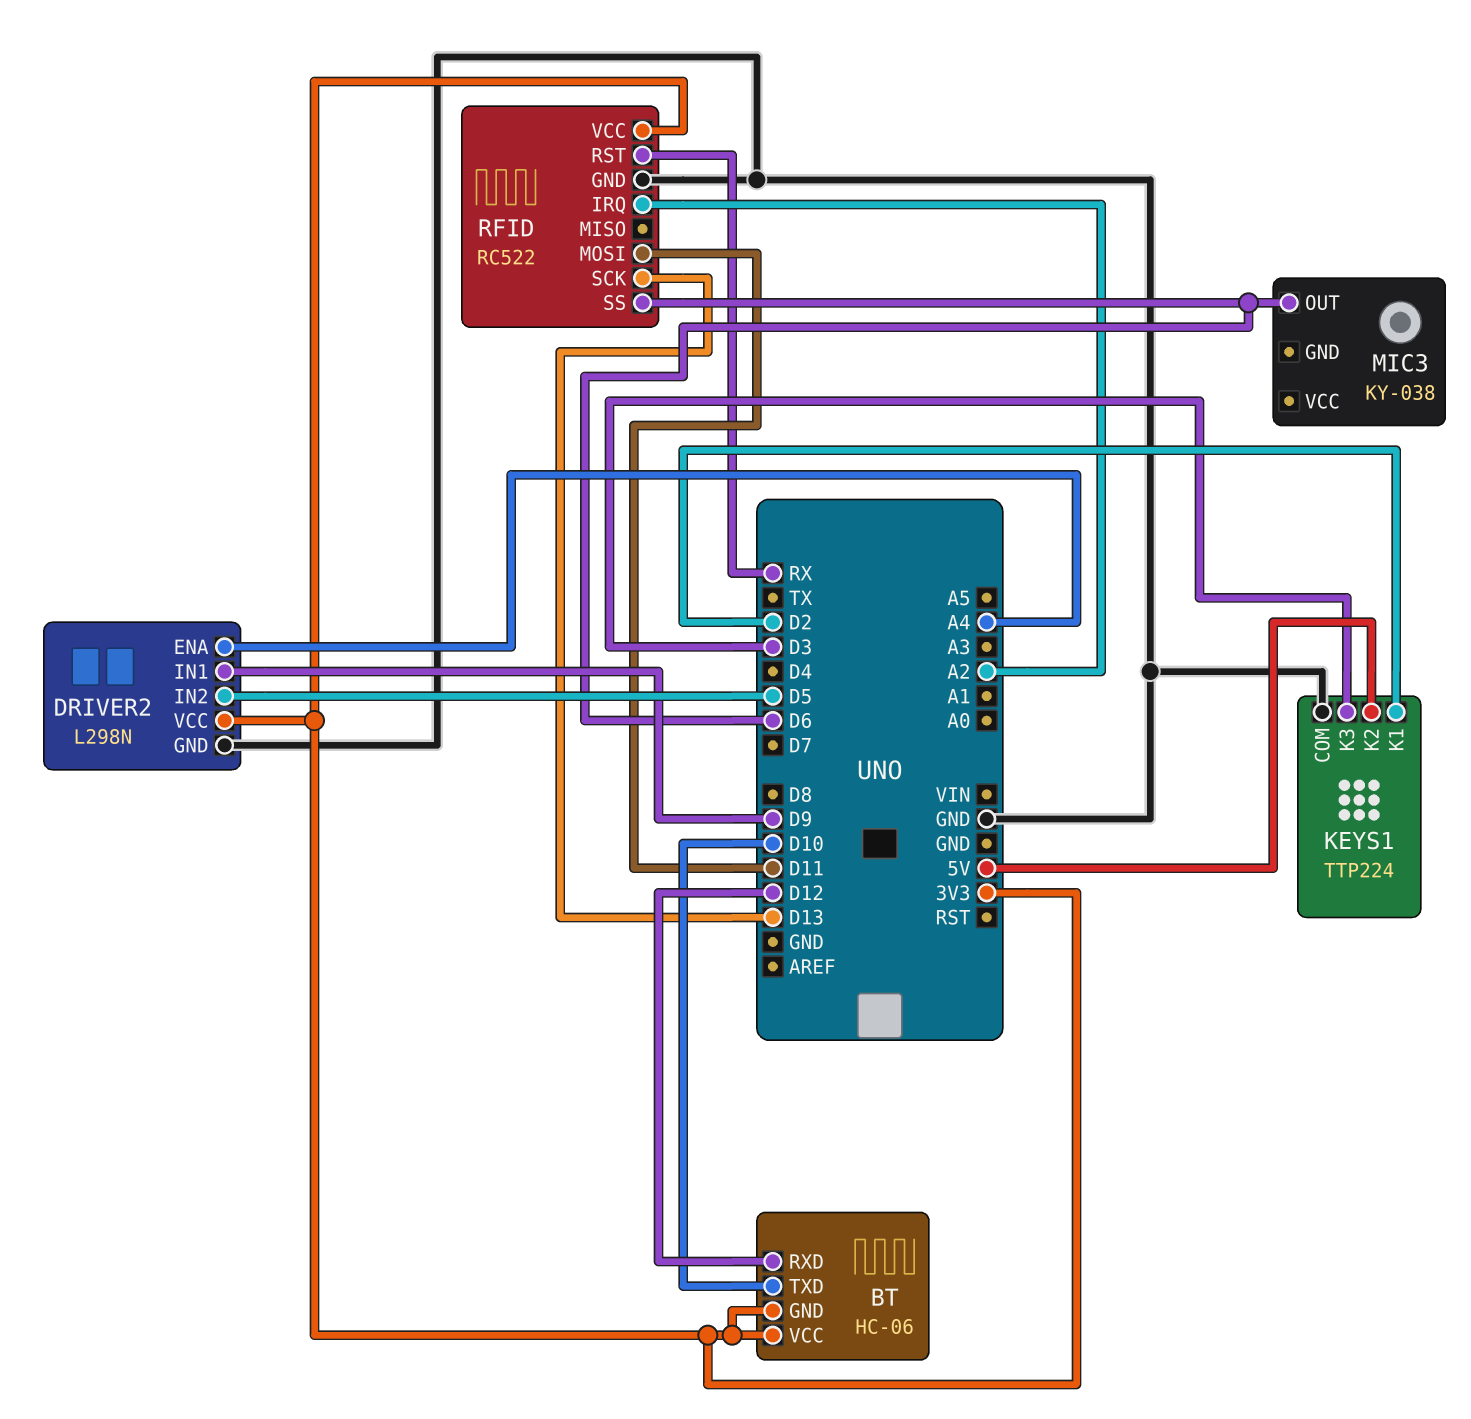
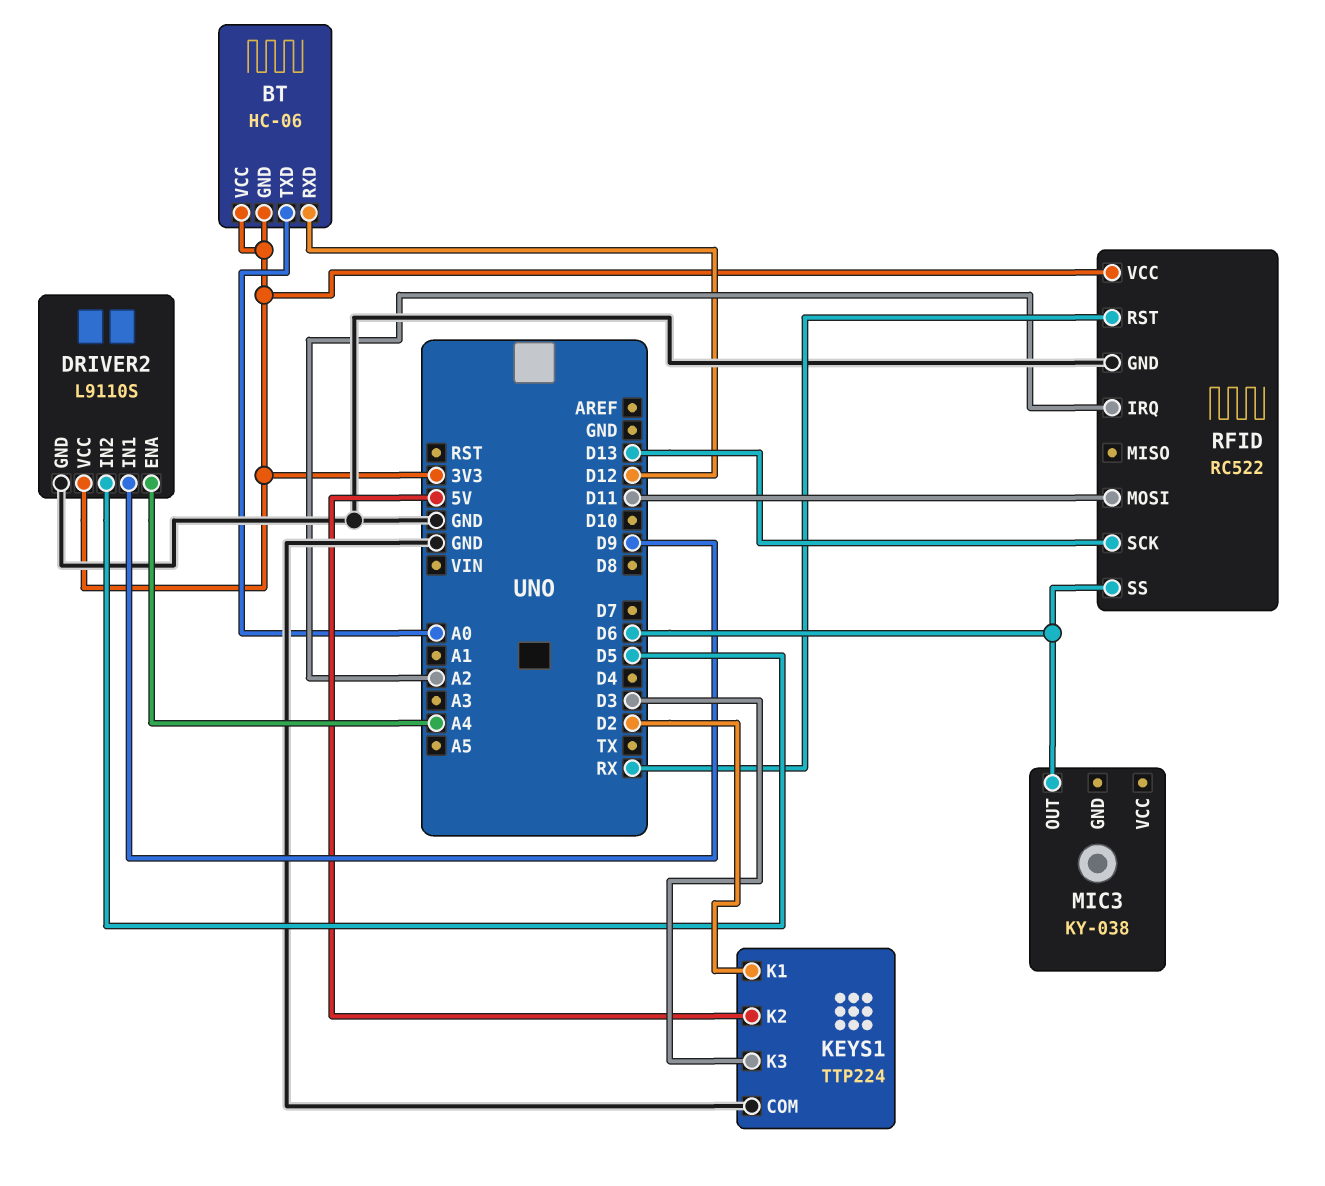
BT pin TXD: D10 -> A0
DRIVER2: L298N -> L9110S

